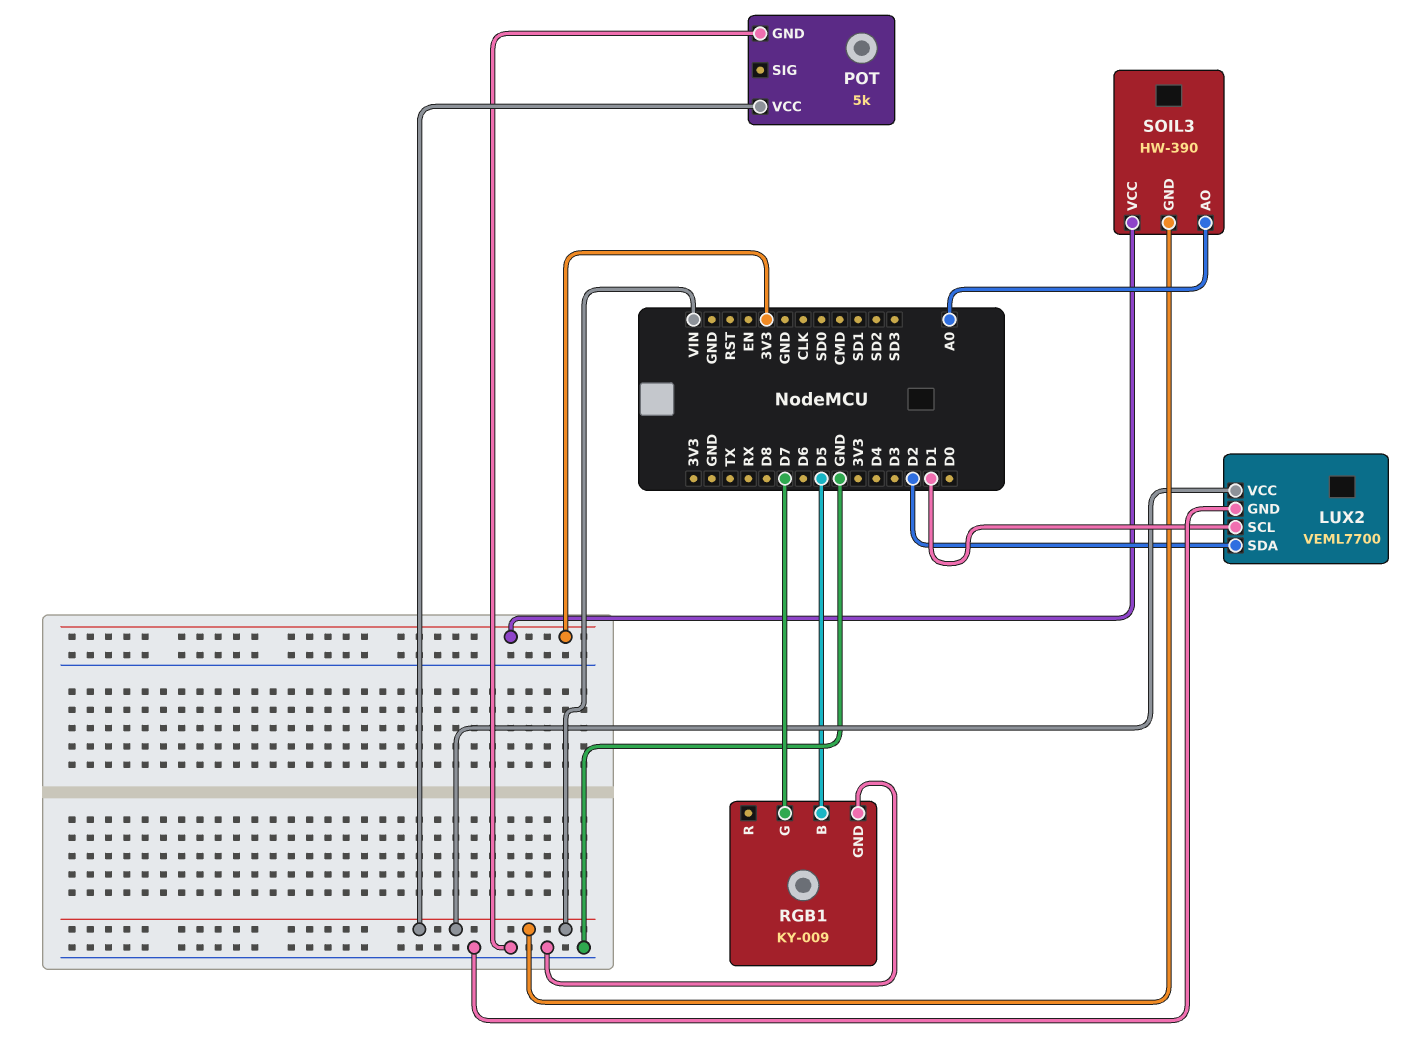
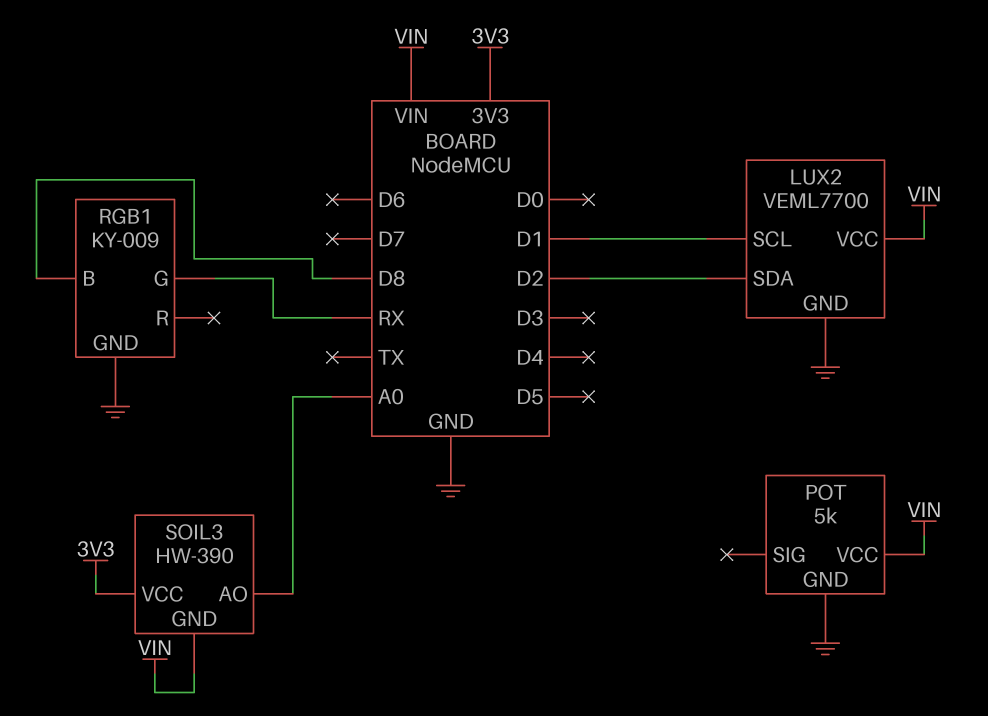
RGB1 pin B: D5 -> D8
RGB1 pin G: D7 -> RX

